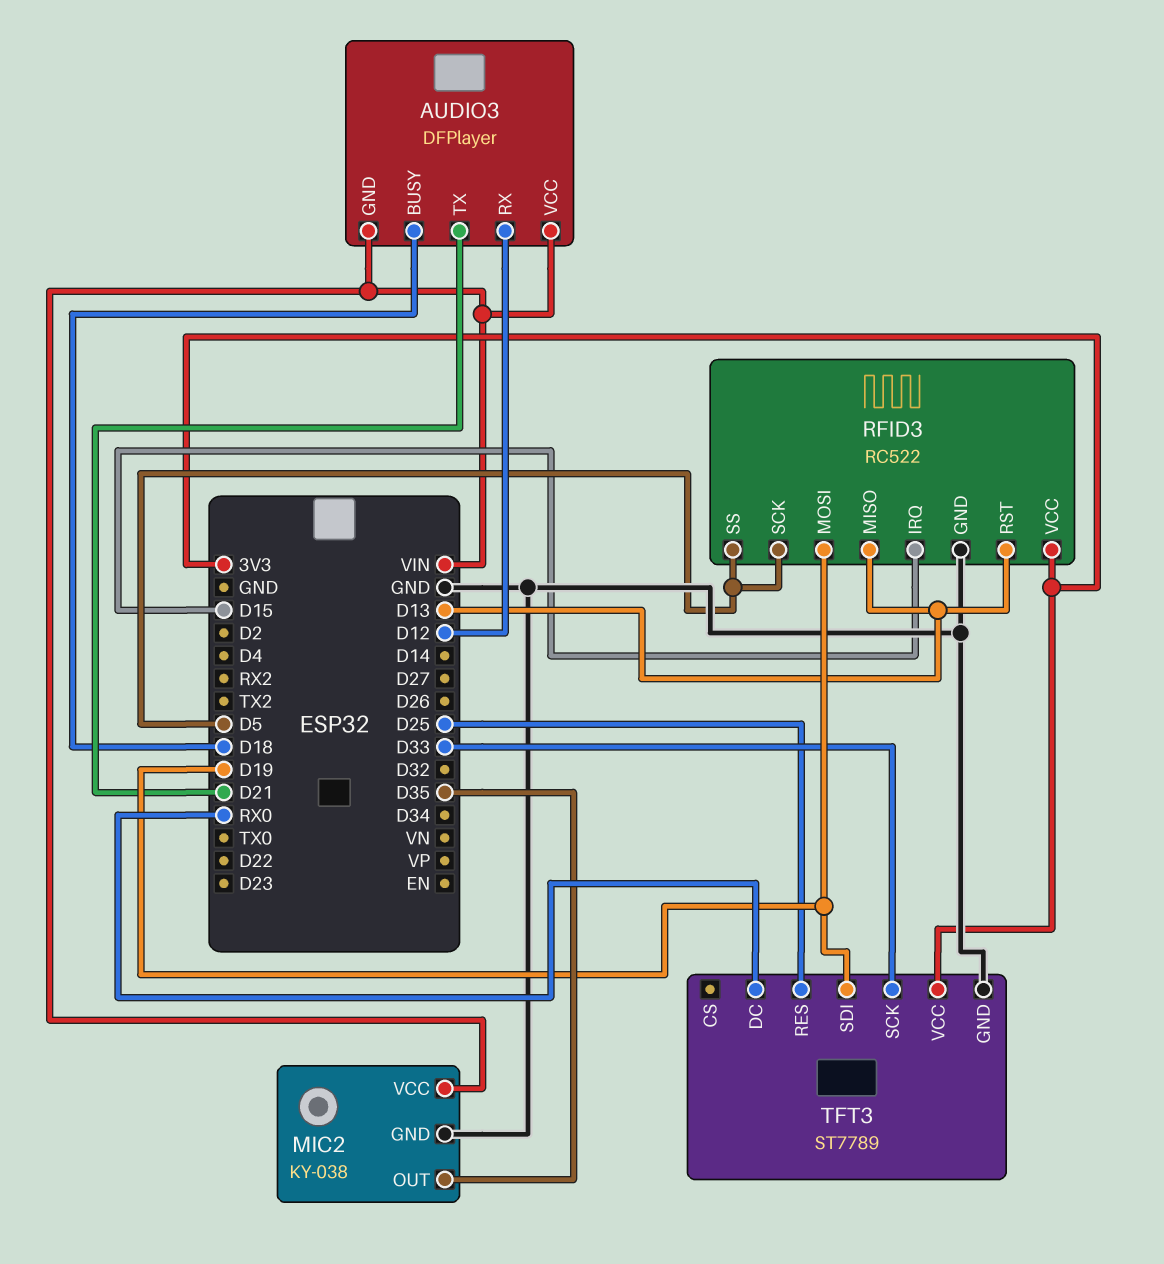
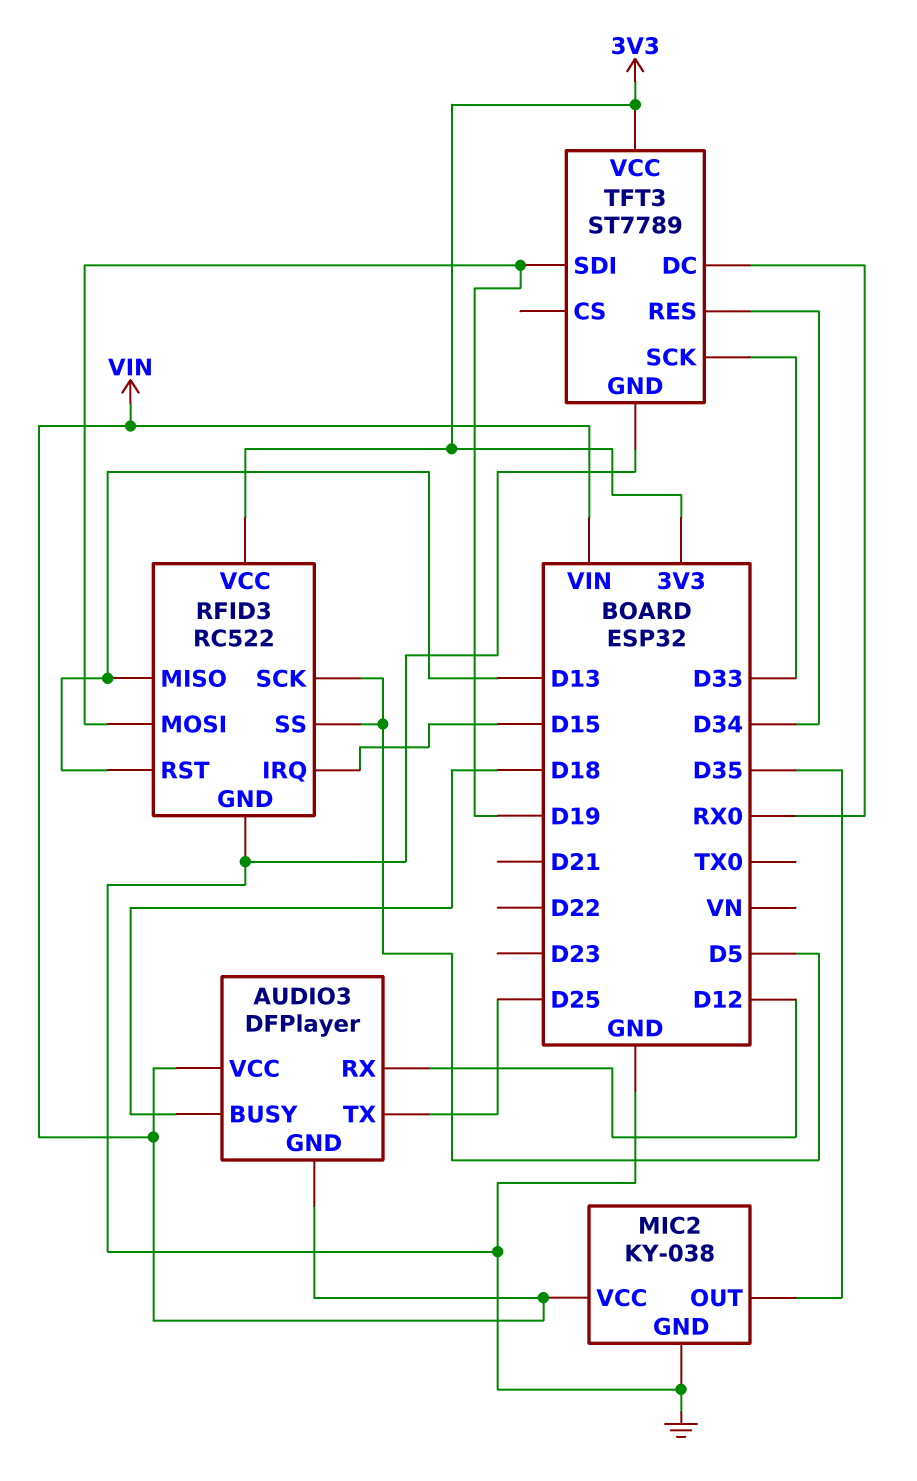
AUDIO3 pin TX: D21 -> D25
TFT3 pin RES: D25 -> D34

